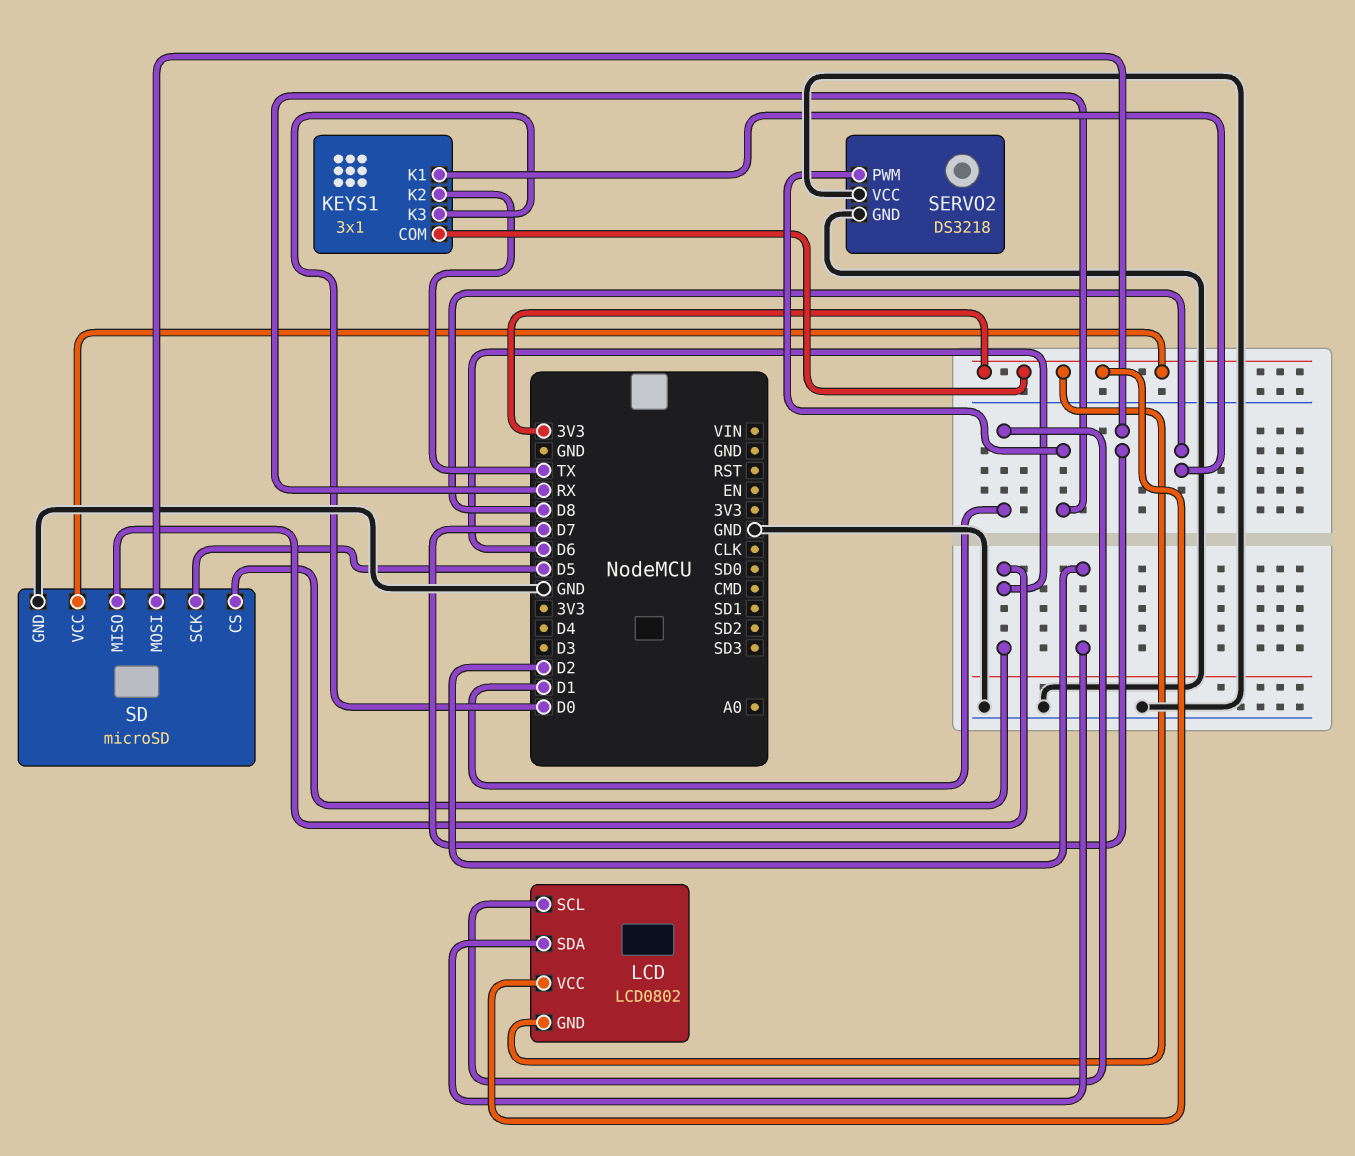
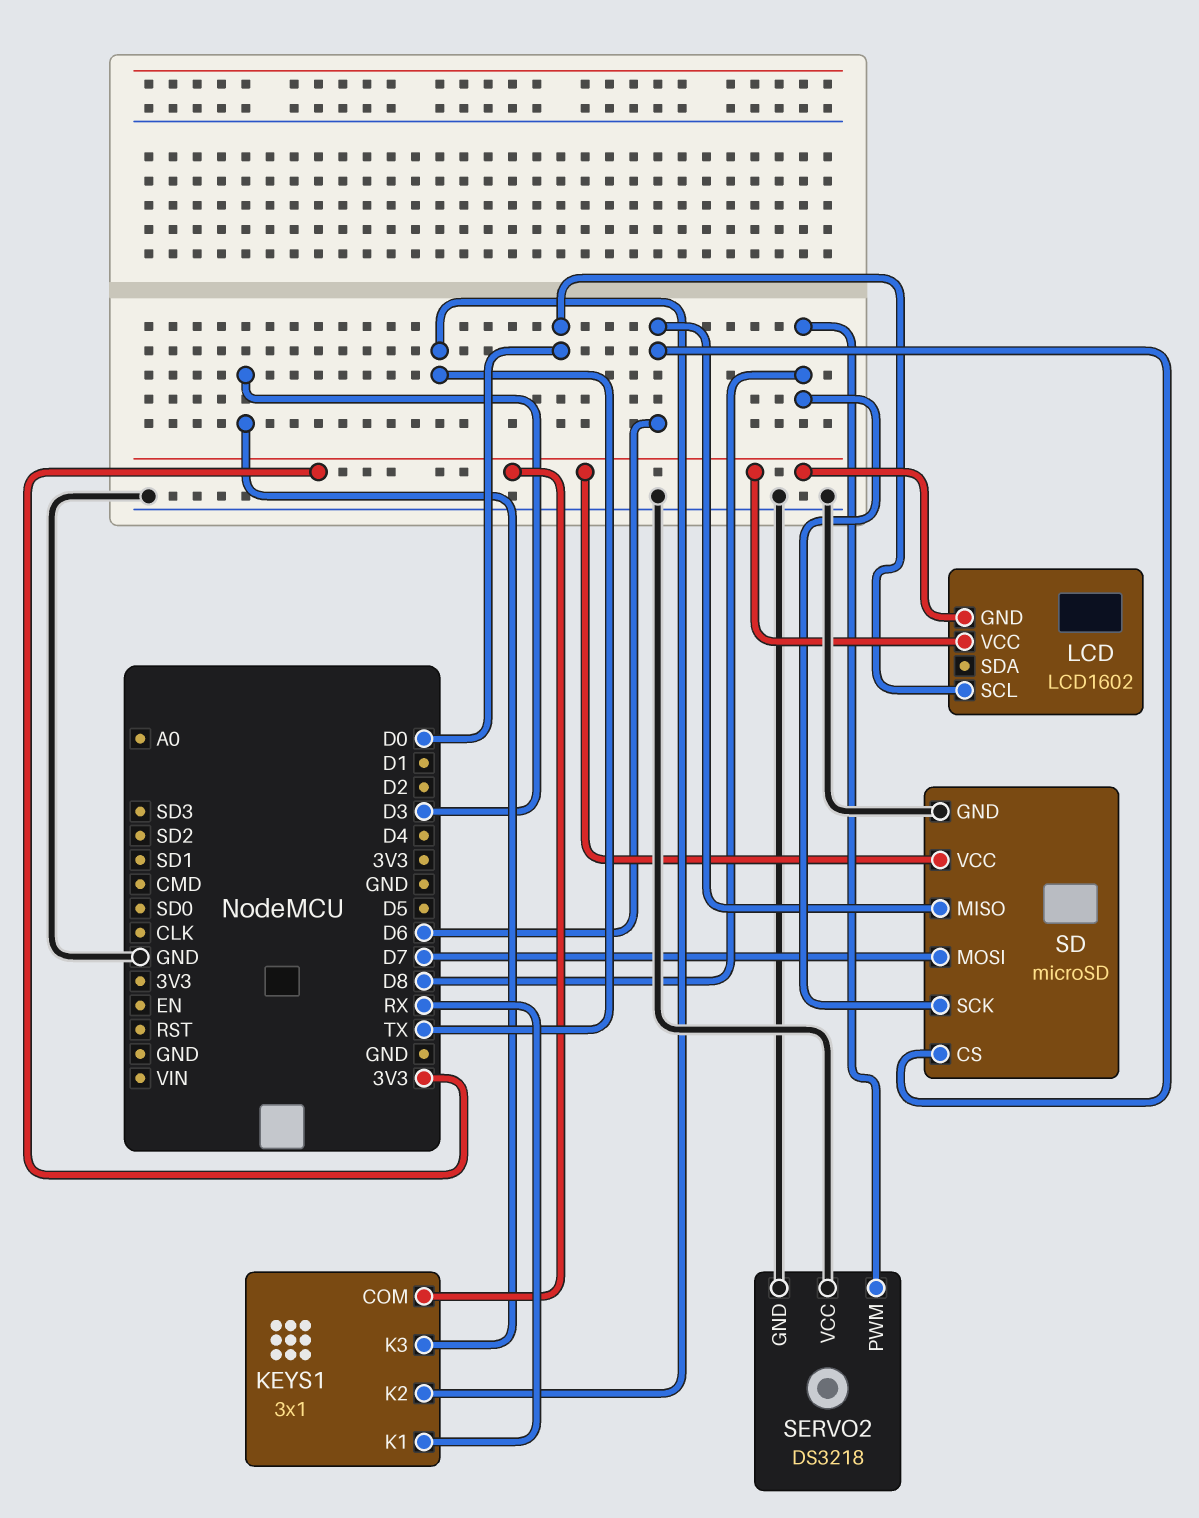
KEYS1 pin K1: D8 -> RX
KEYS1 pin K3: D0 -> D3
LCD: LCD0802 -> LCD1602
LCD pin SCL: D1 -> D0
LCD pin SDA: D2 -> none
SD pin SCK: D5 -> D8
SERVO2 pin PWM: RX -> D8

